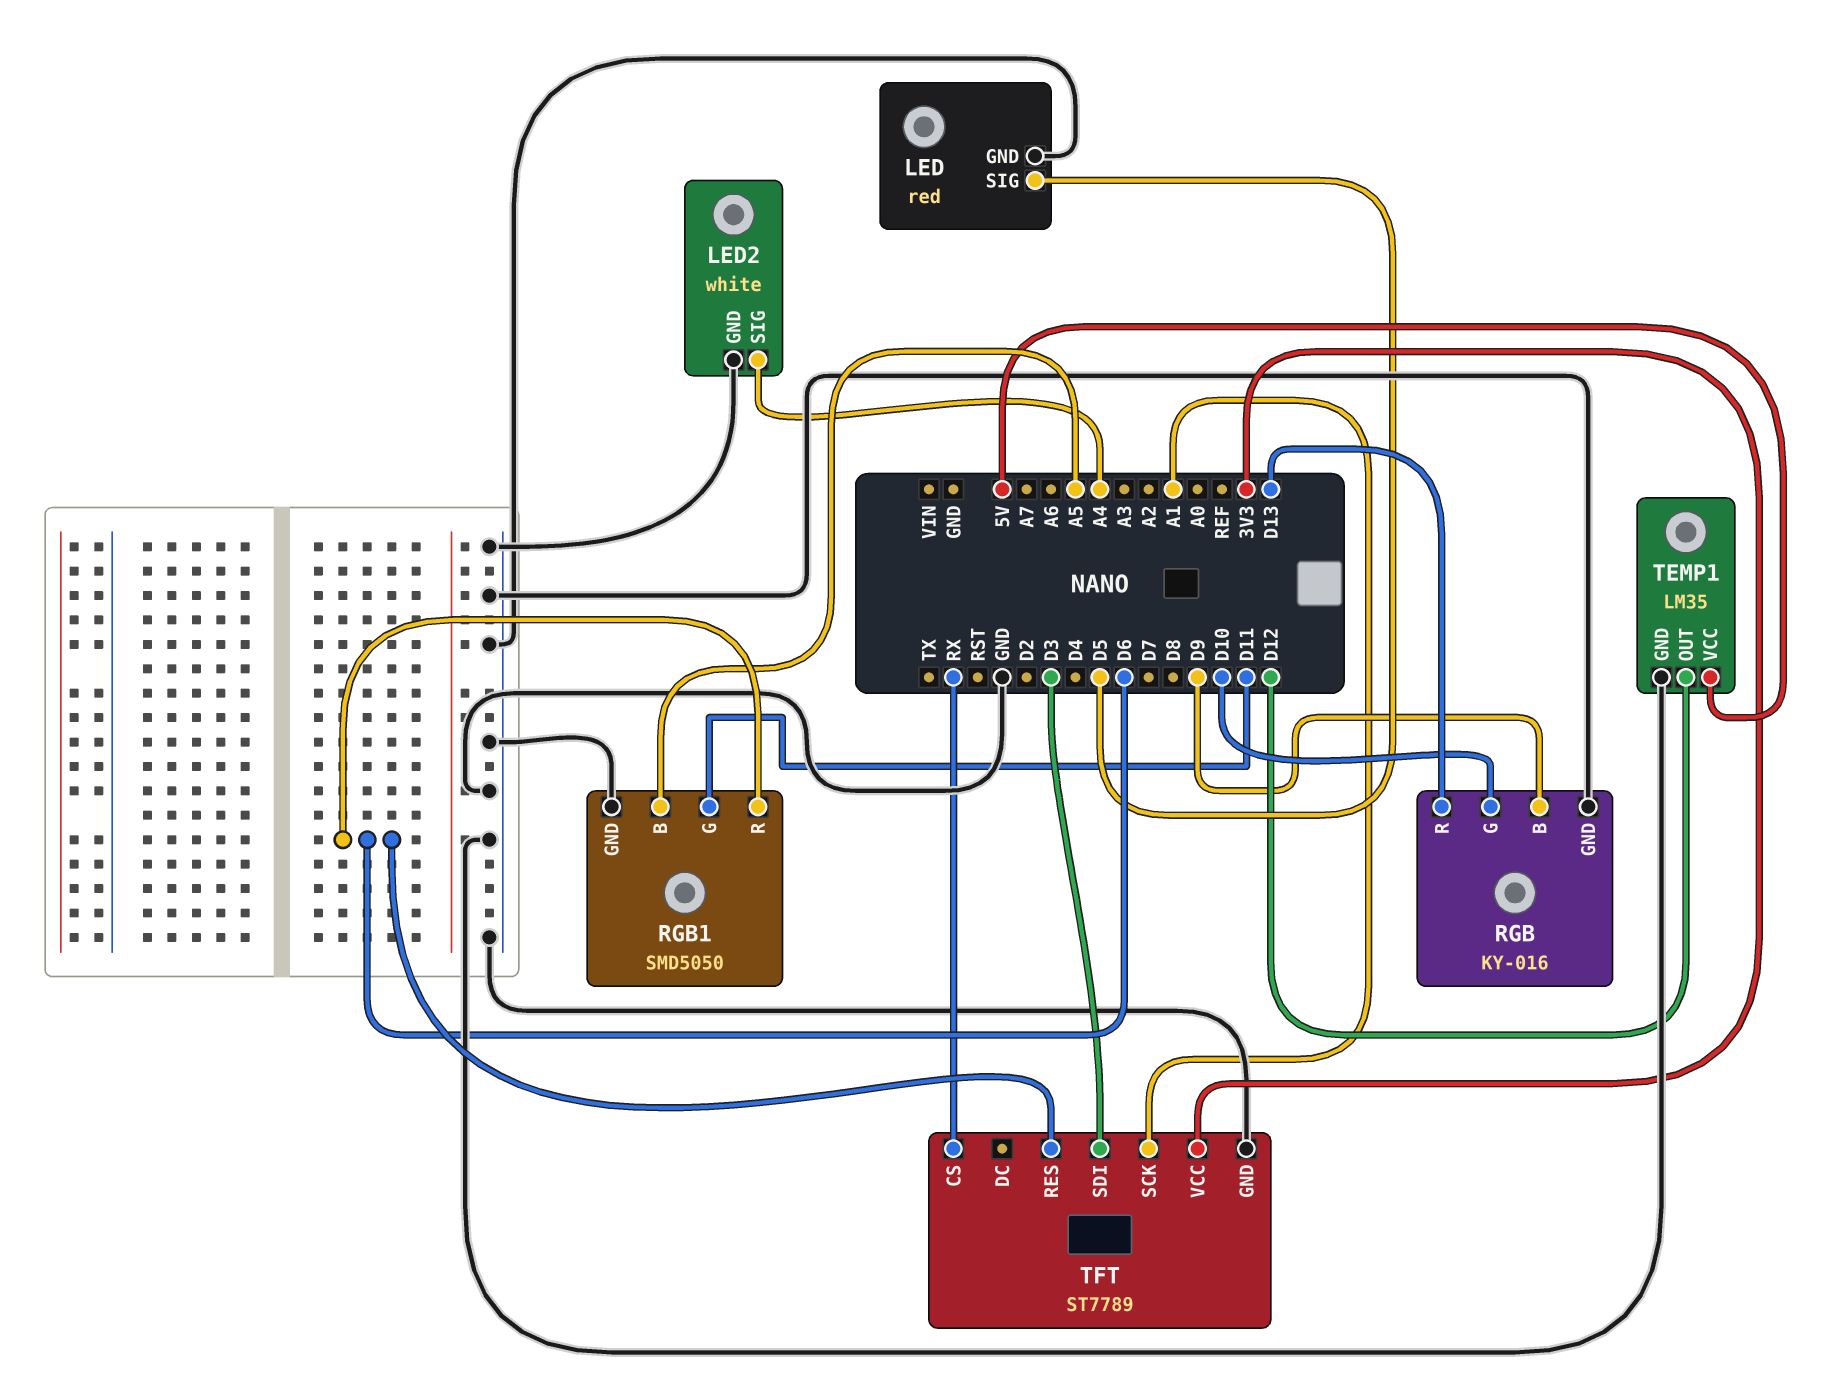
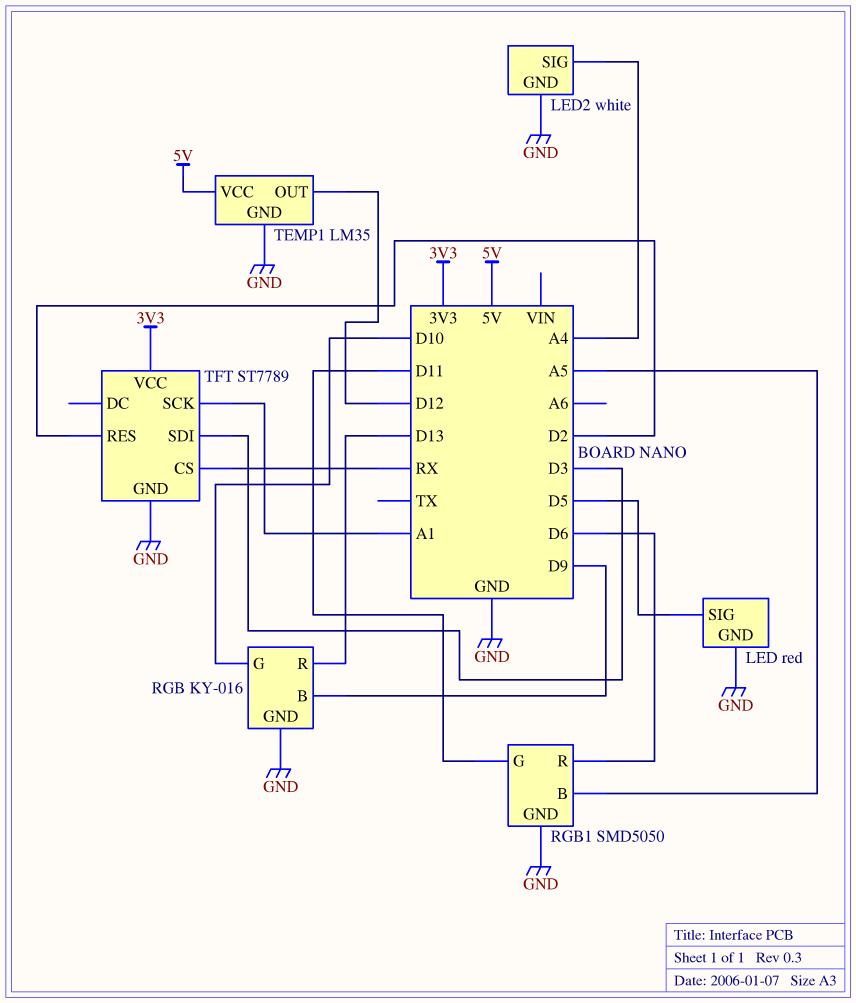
TFT pin RES: D6 -> D2

